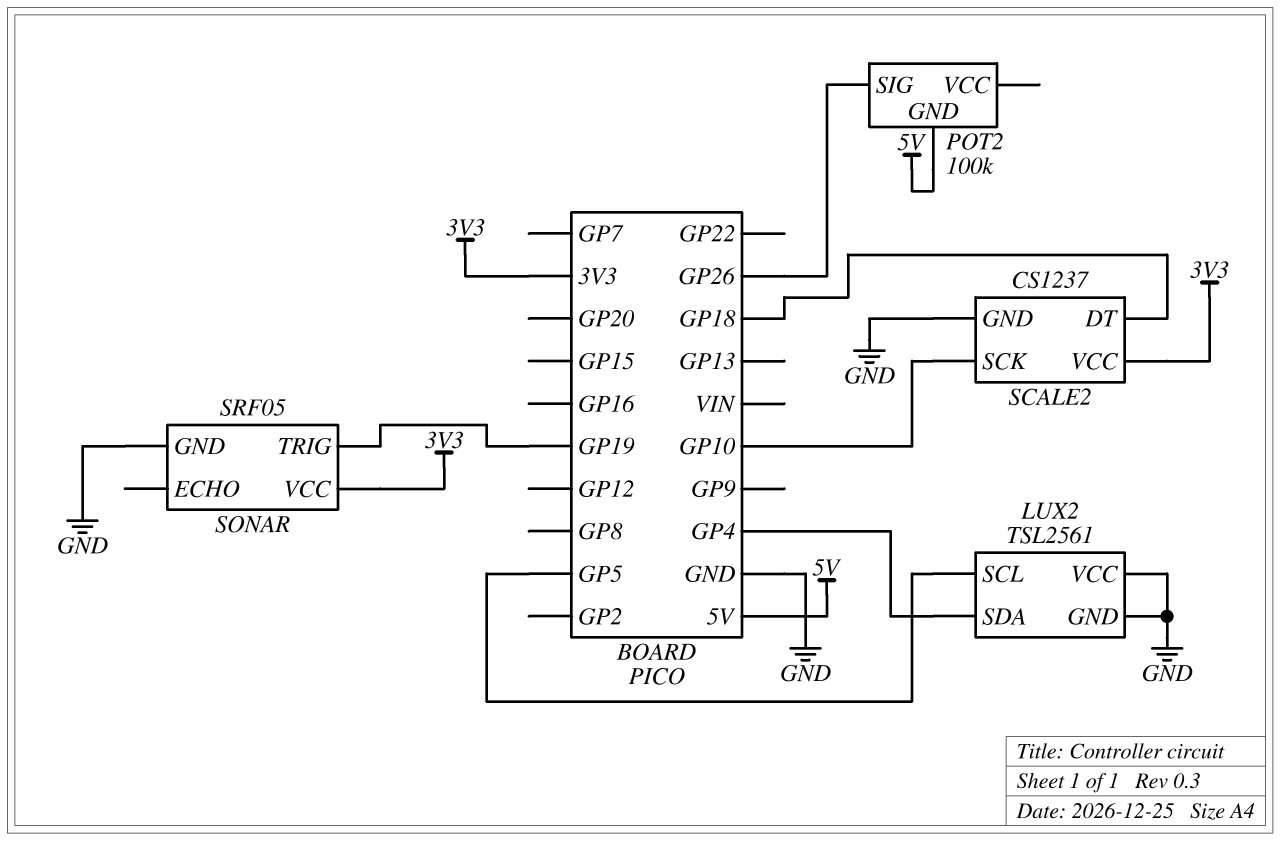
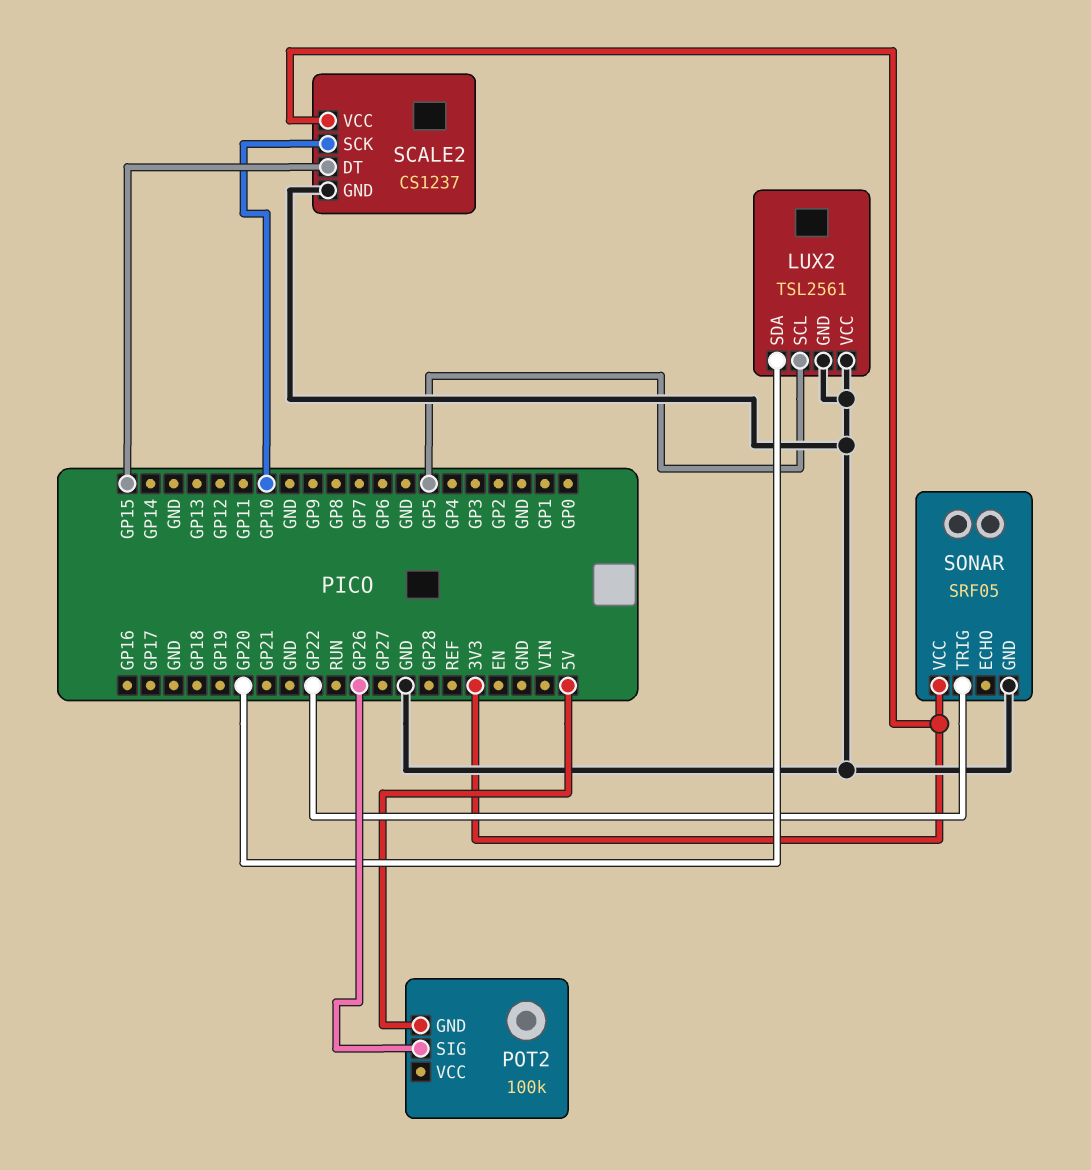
LUX2 pin SDA: GP4 -> GP20
SCALE2 pin DT: GP18 -> GP15
SONAR pin TRIG: GP19 -> GP22

